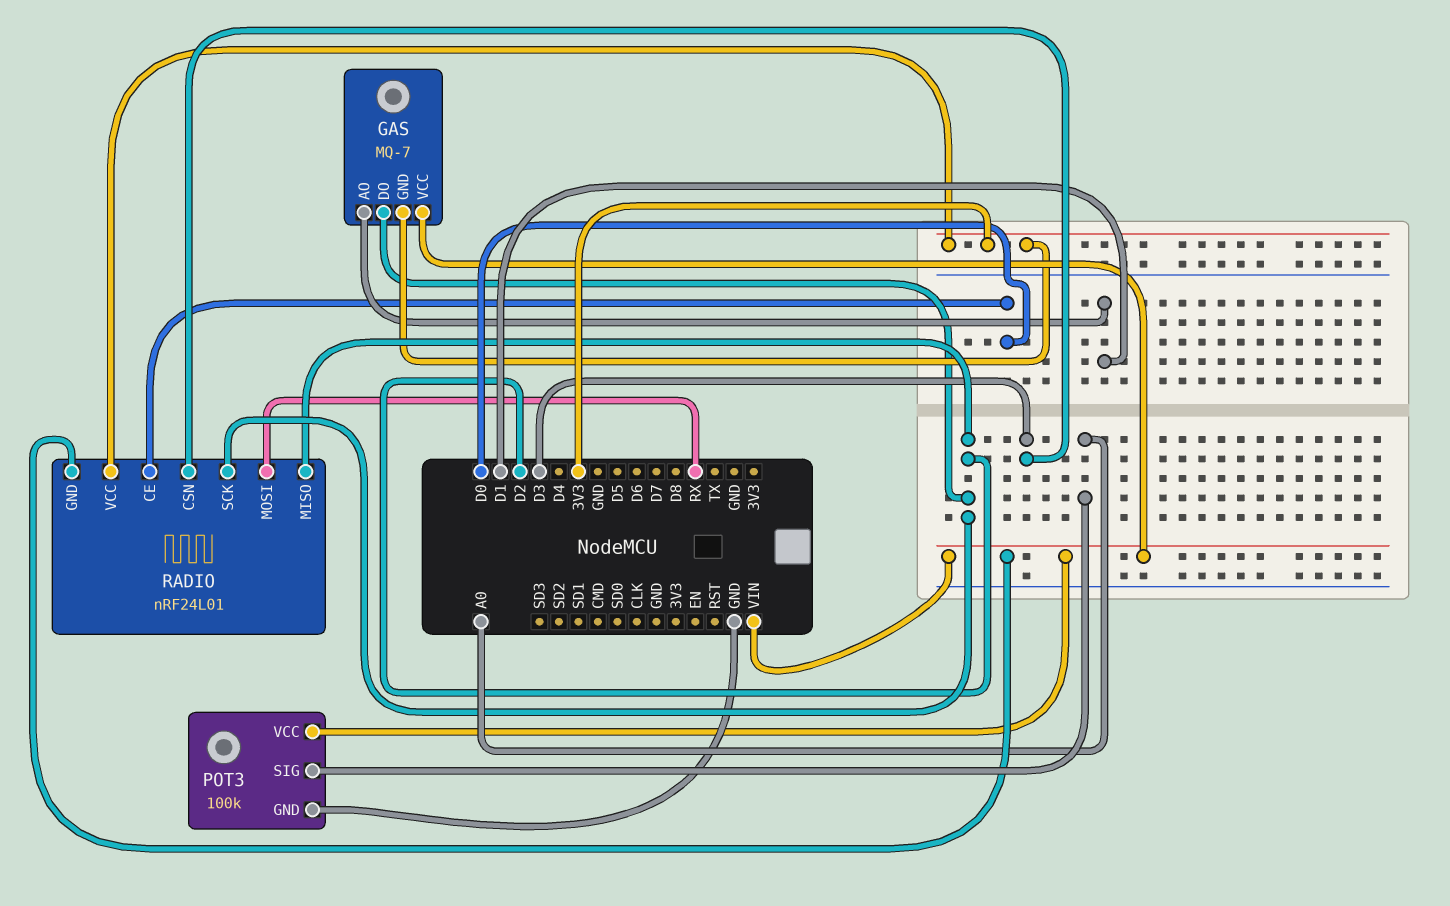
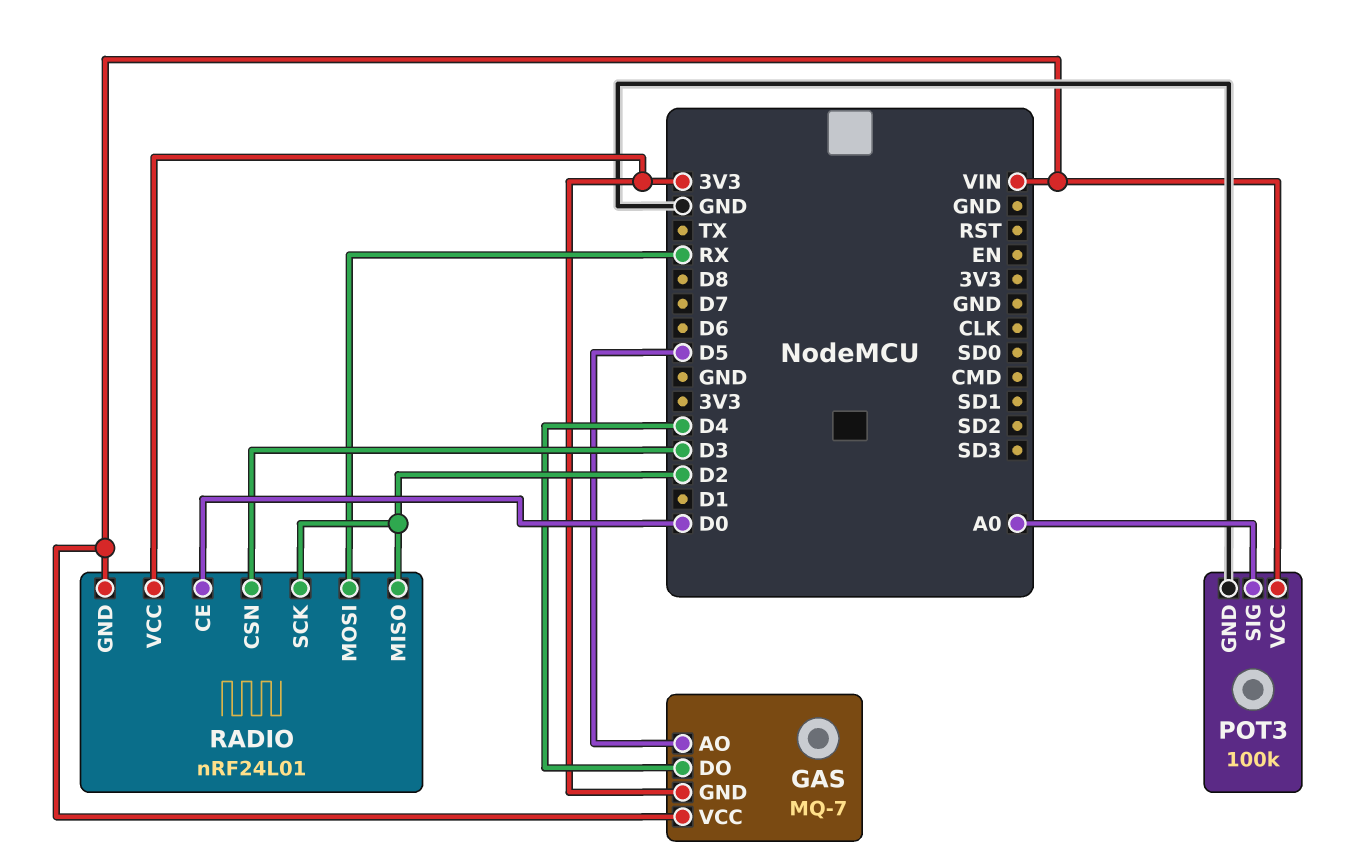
GAS pin AO: D1 -> D5
GAS pin DO: D2 -> D4

